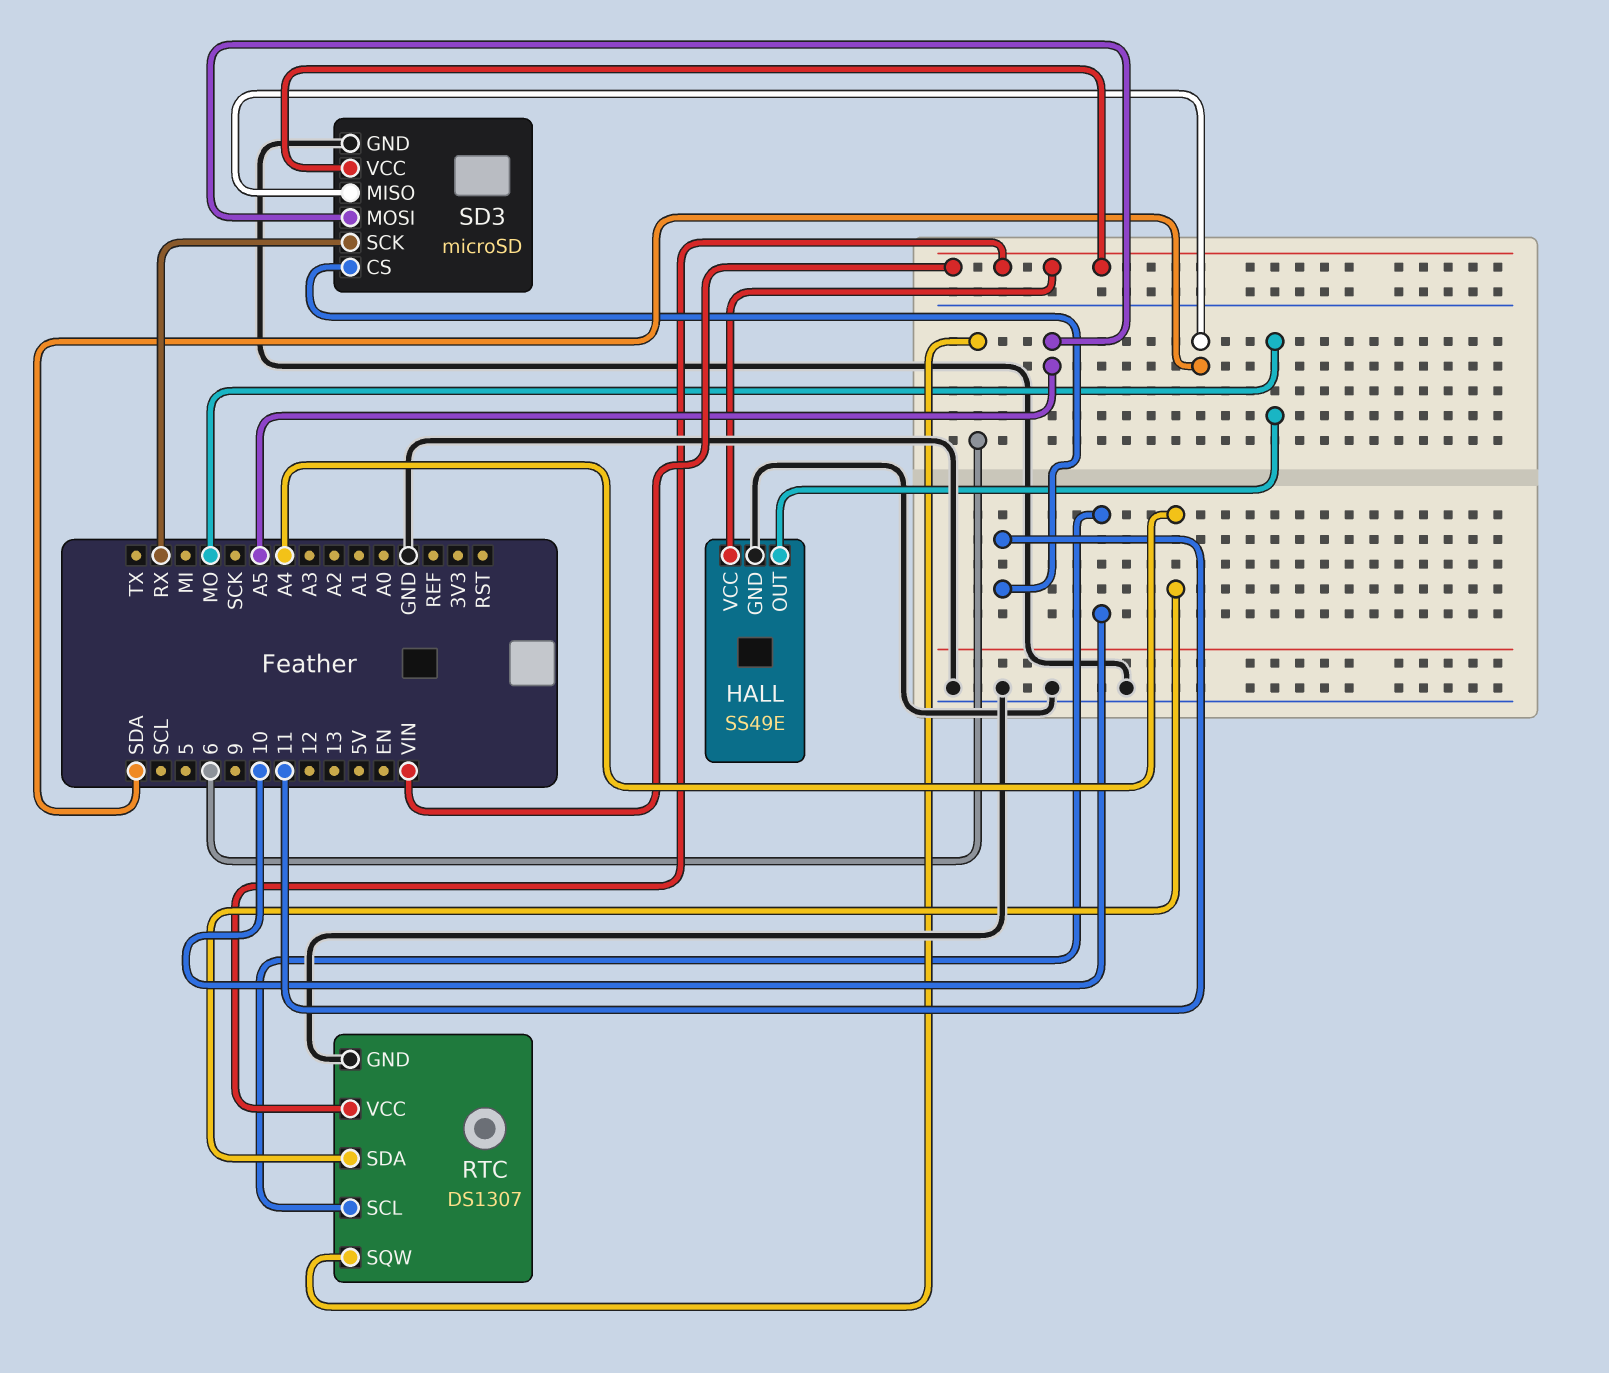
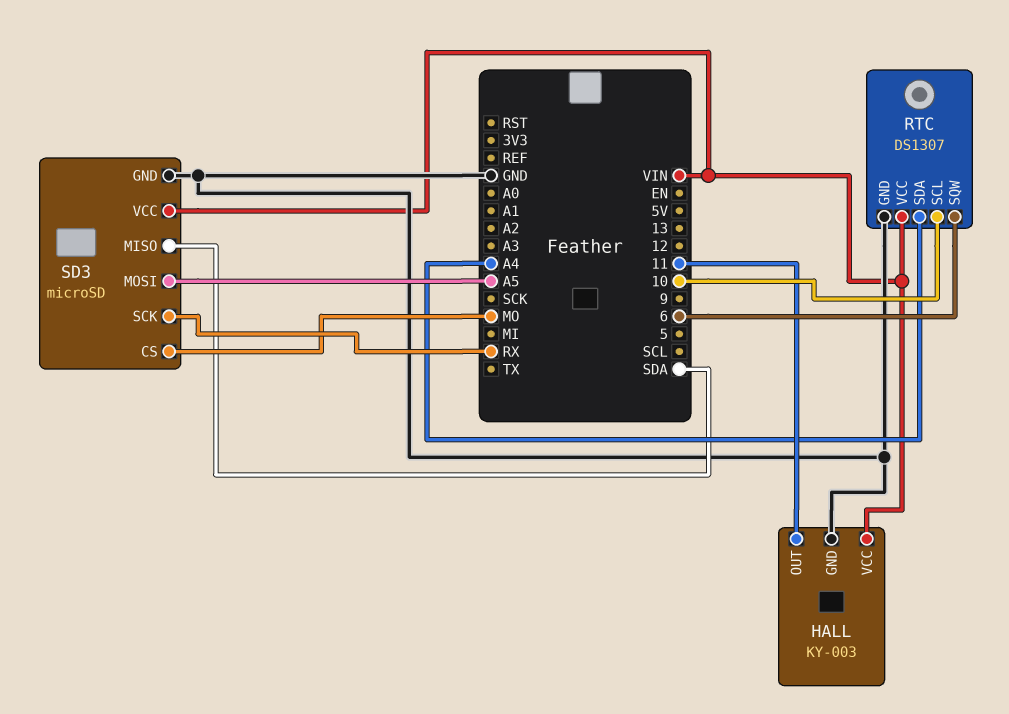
HALL: SS49E -> KY-003
HALL pin OUT: MO -> 11
SD3 pin CS: 11 -> MO

